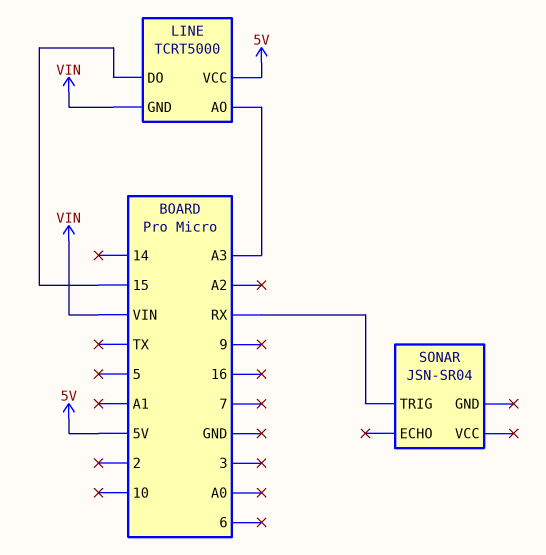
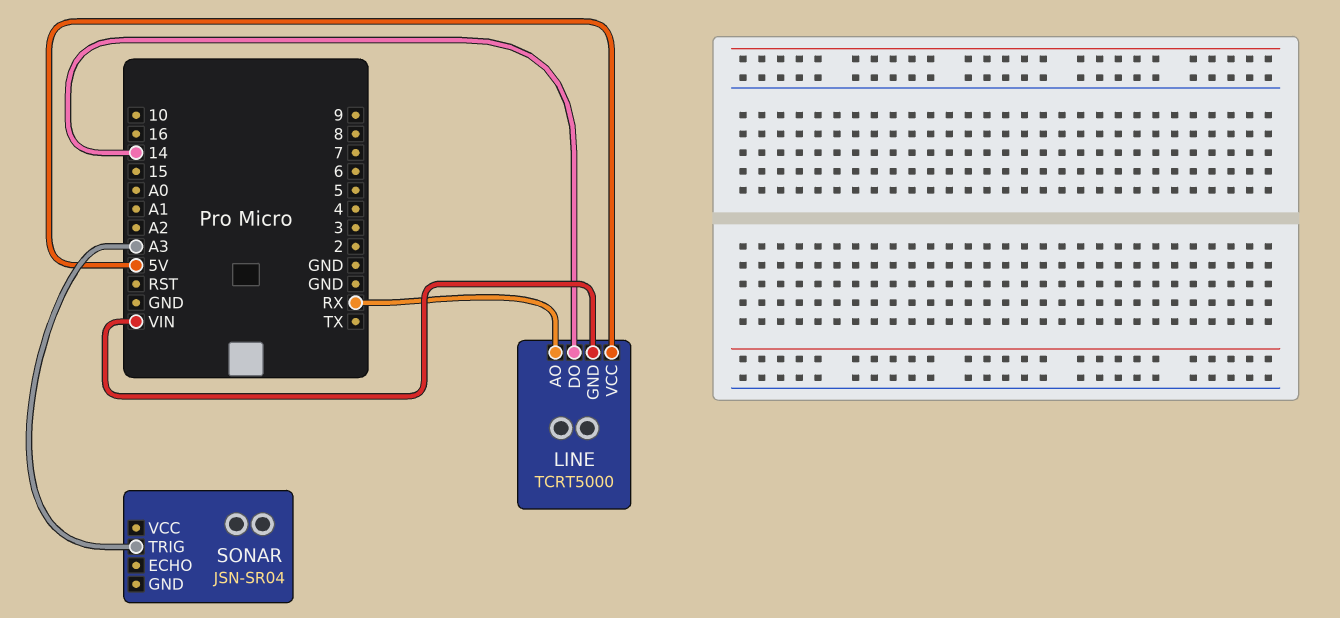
LINE pin AO: A3 -> RX
LINE pin DO: 15 -> 14
SONAR pin TRIG: RX -> A3

